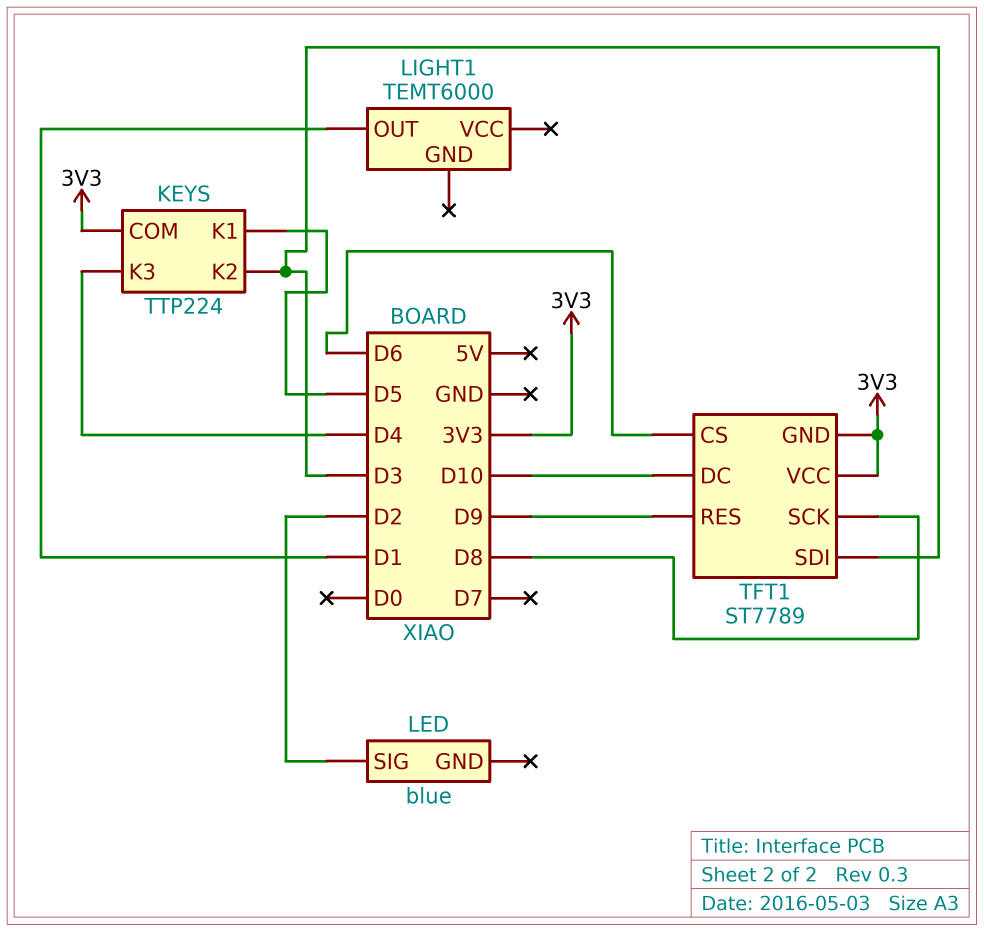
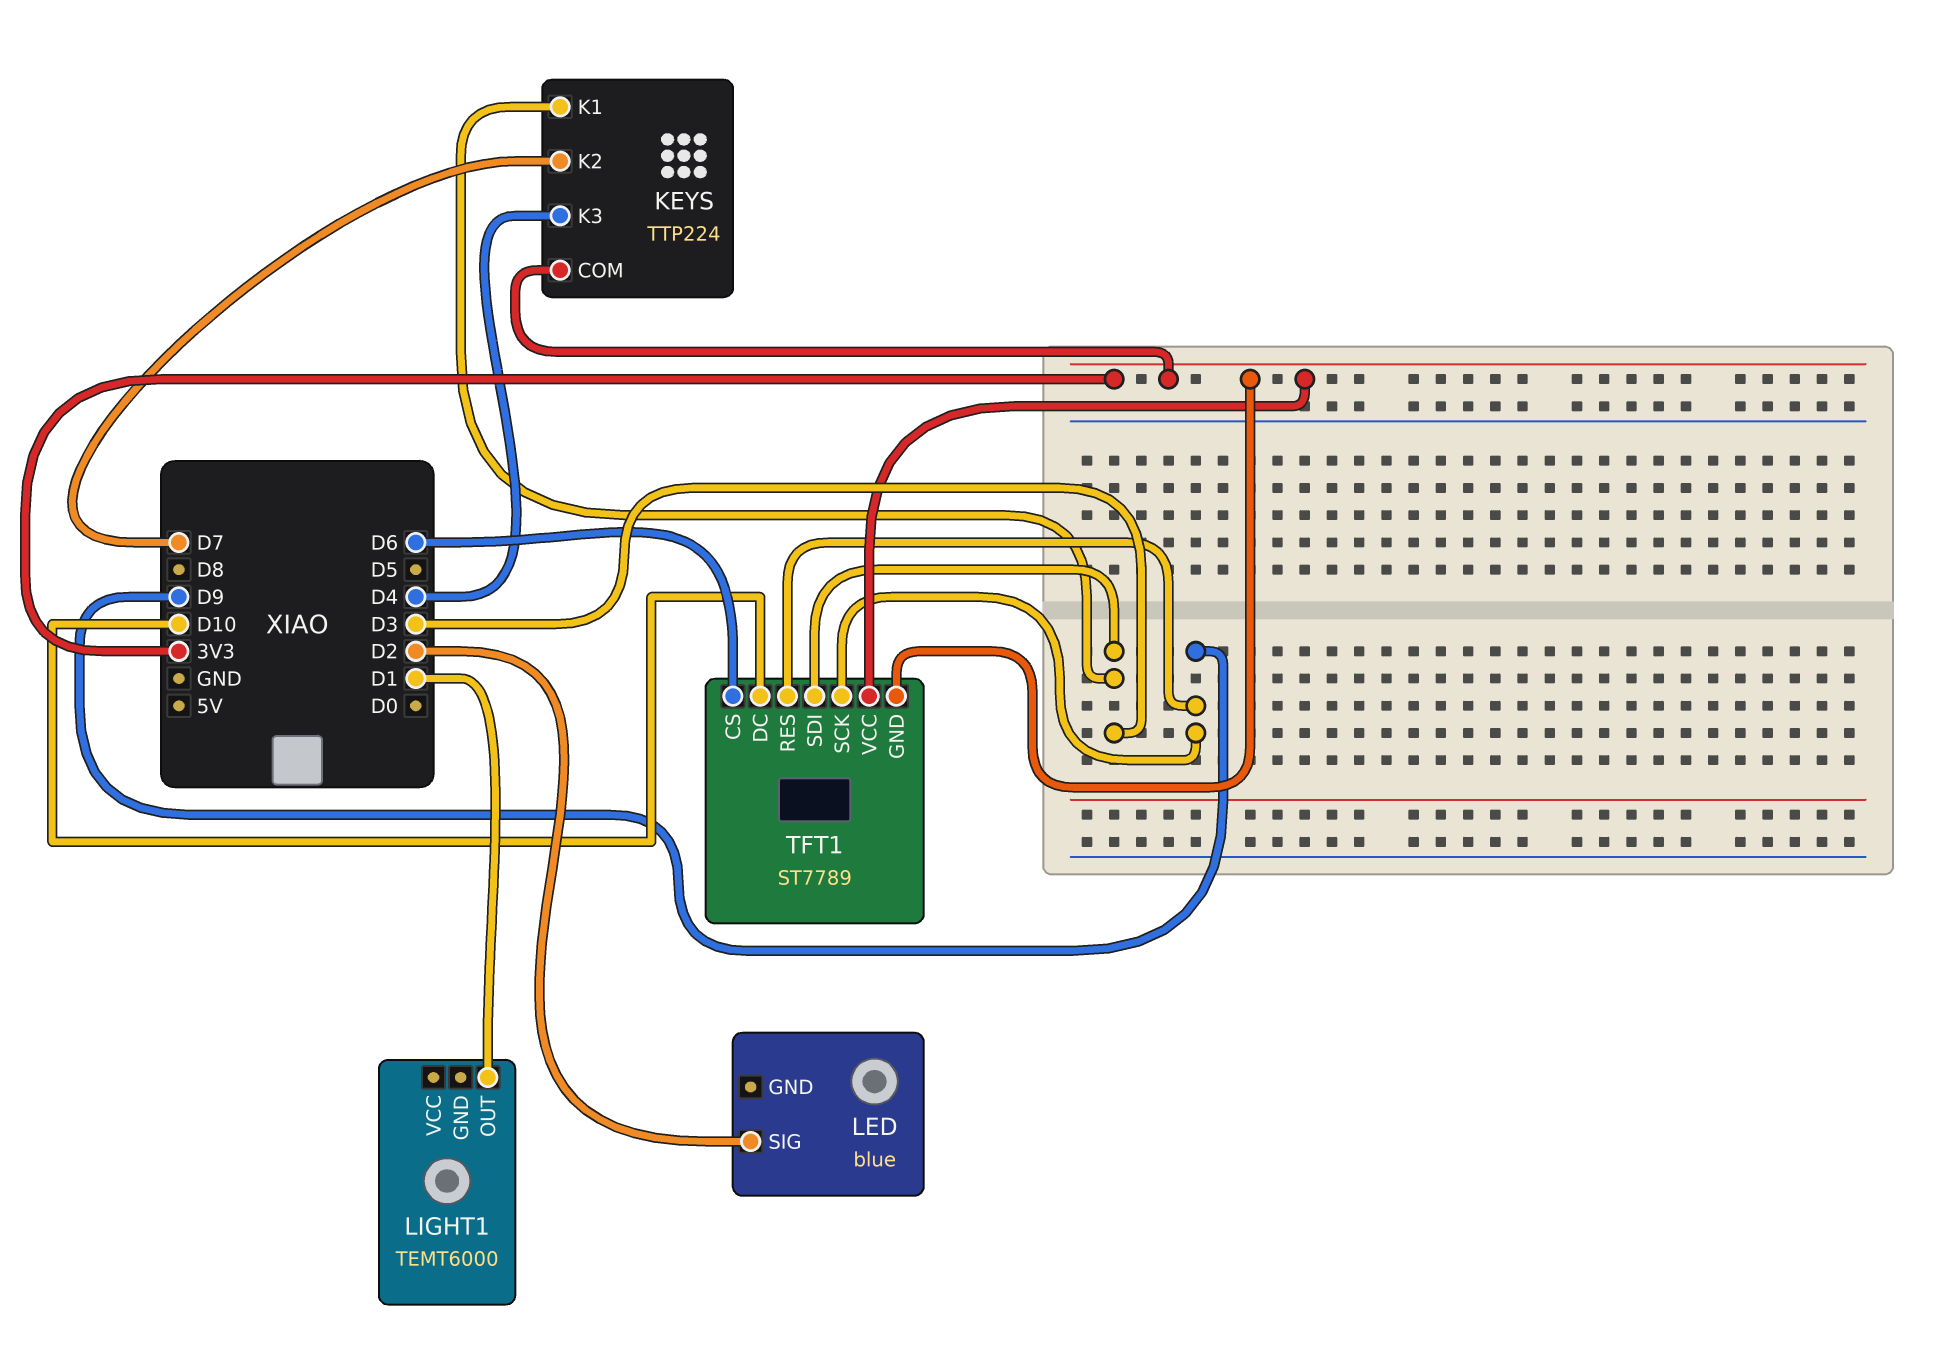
KEYS pin K1: D5 -> D3
KEYS pin K2: D3 -> D7
TFT1 pin SCK: D8 -> D9

